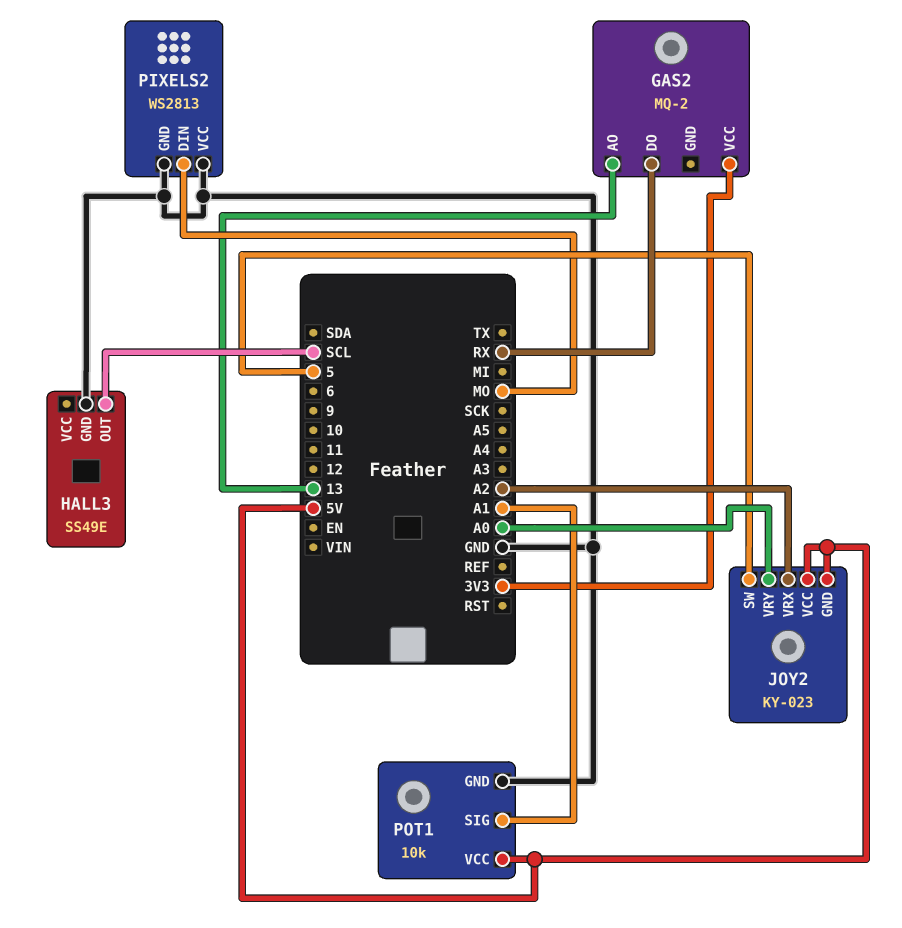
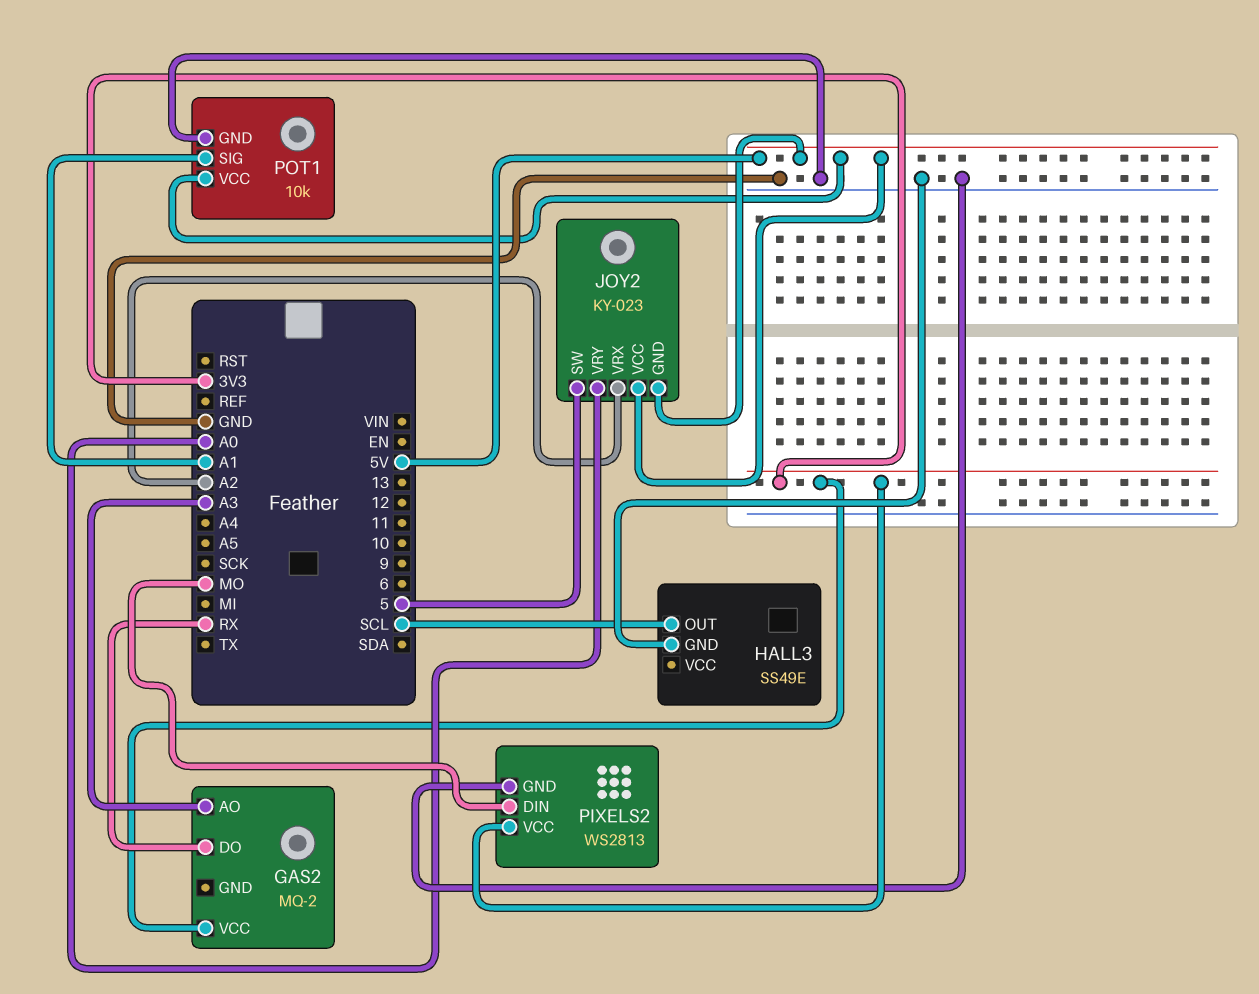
GAS2 pin AO: 13 -> A3
PIXELS2 pin VCC: GND -> 3V3

